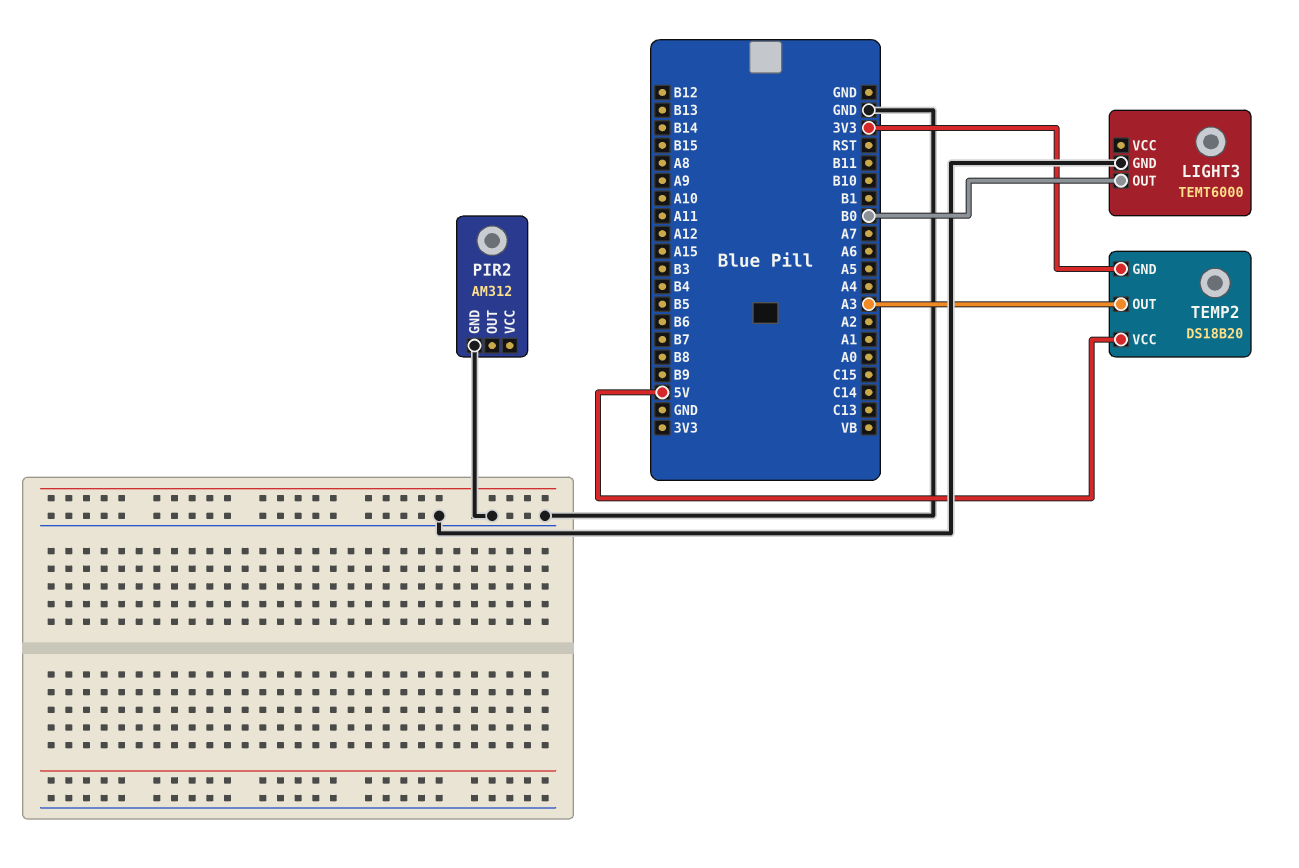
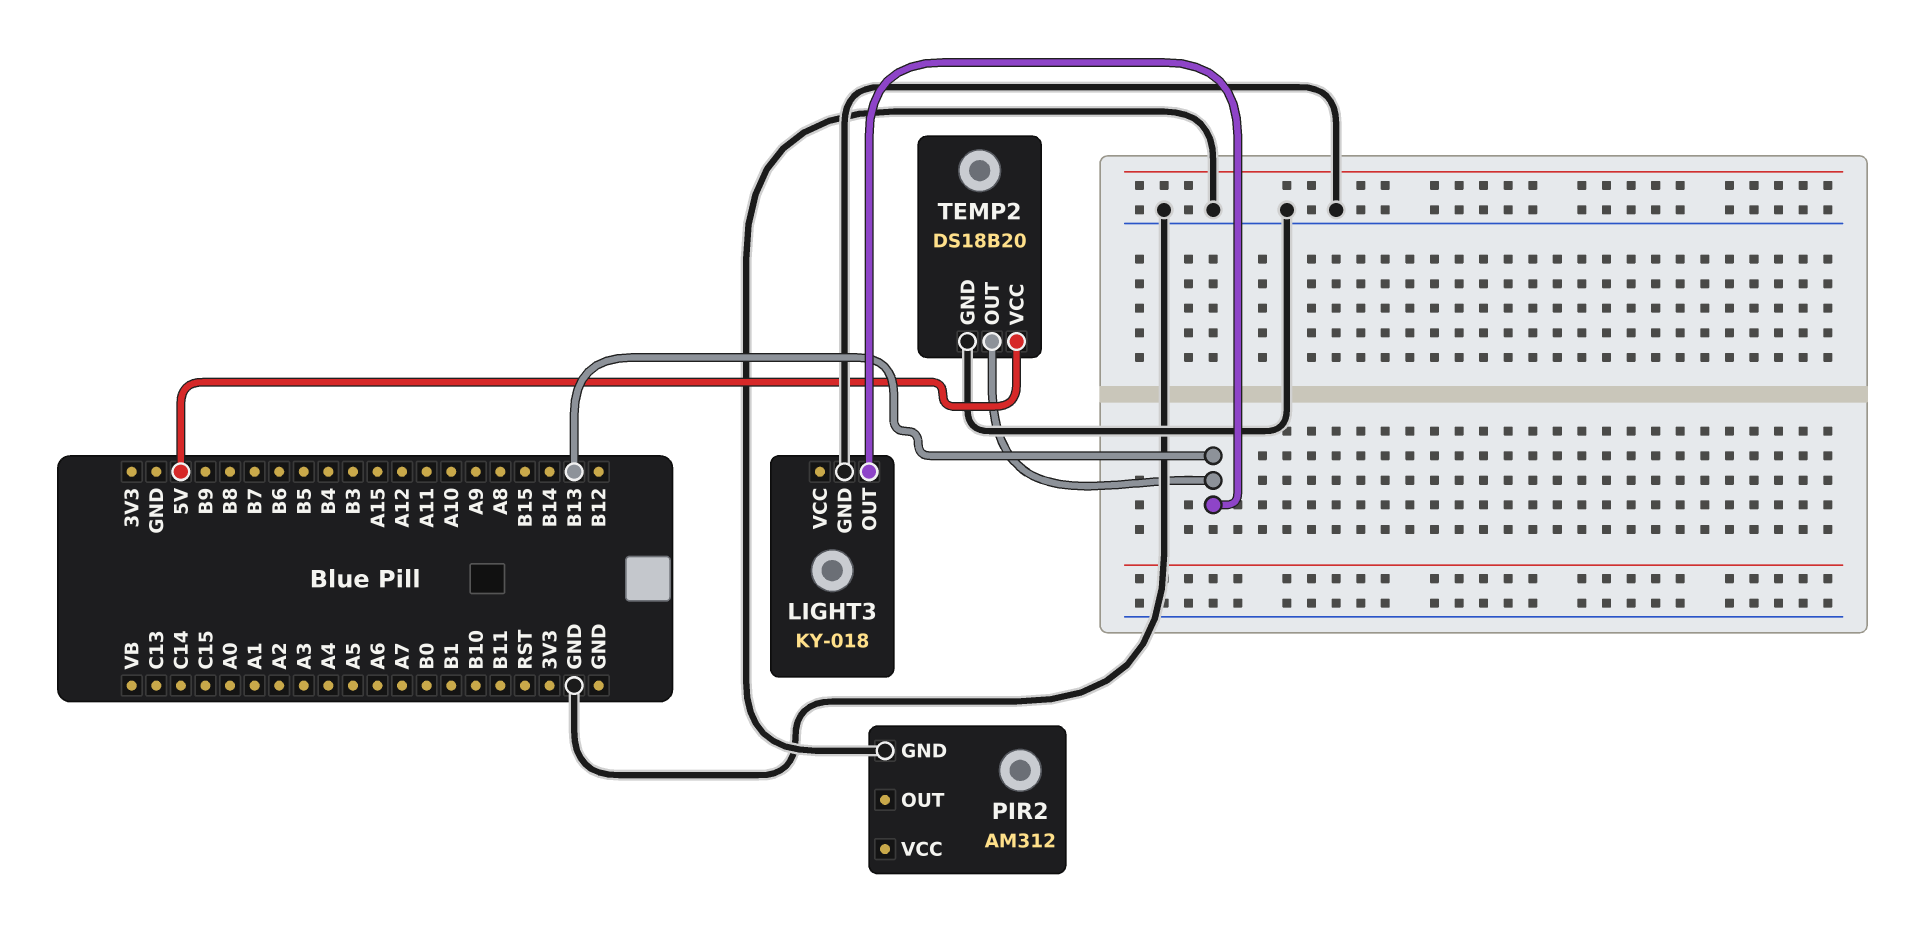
LIGHT3: TEMT6000 -> KY-018
LIGHT3 pin OUT: B0 -> B13
TEMP2 pin GND: 3V3 -> GND
TEMP2 pin OUT: A3 -> B13

